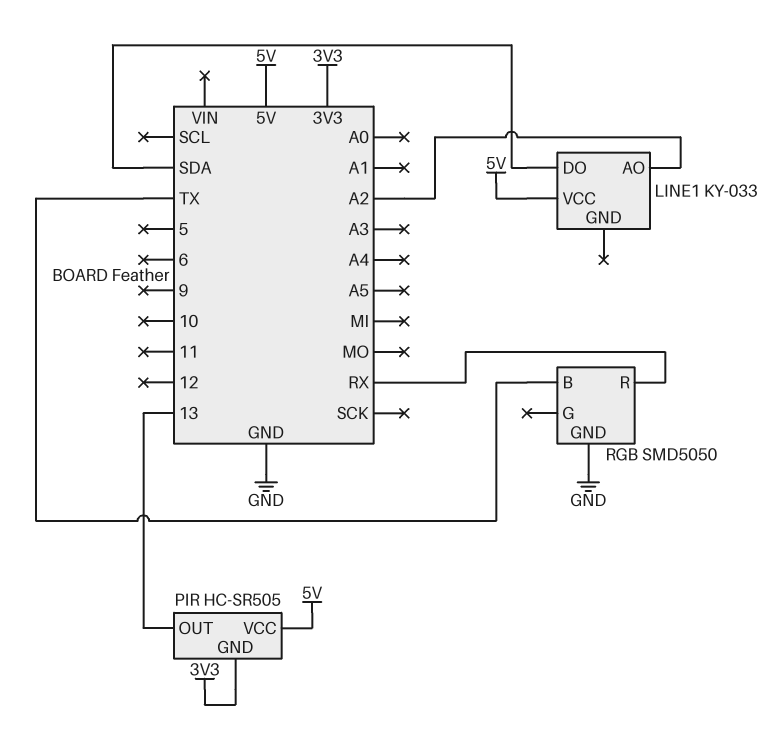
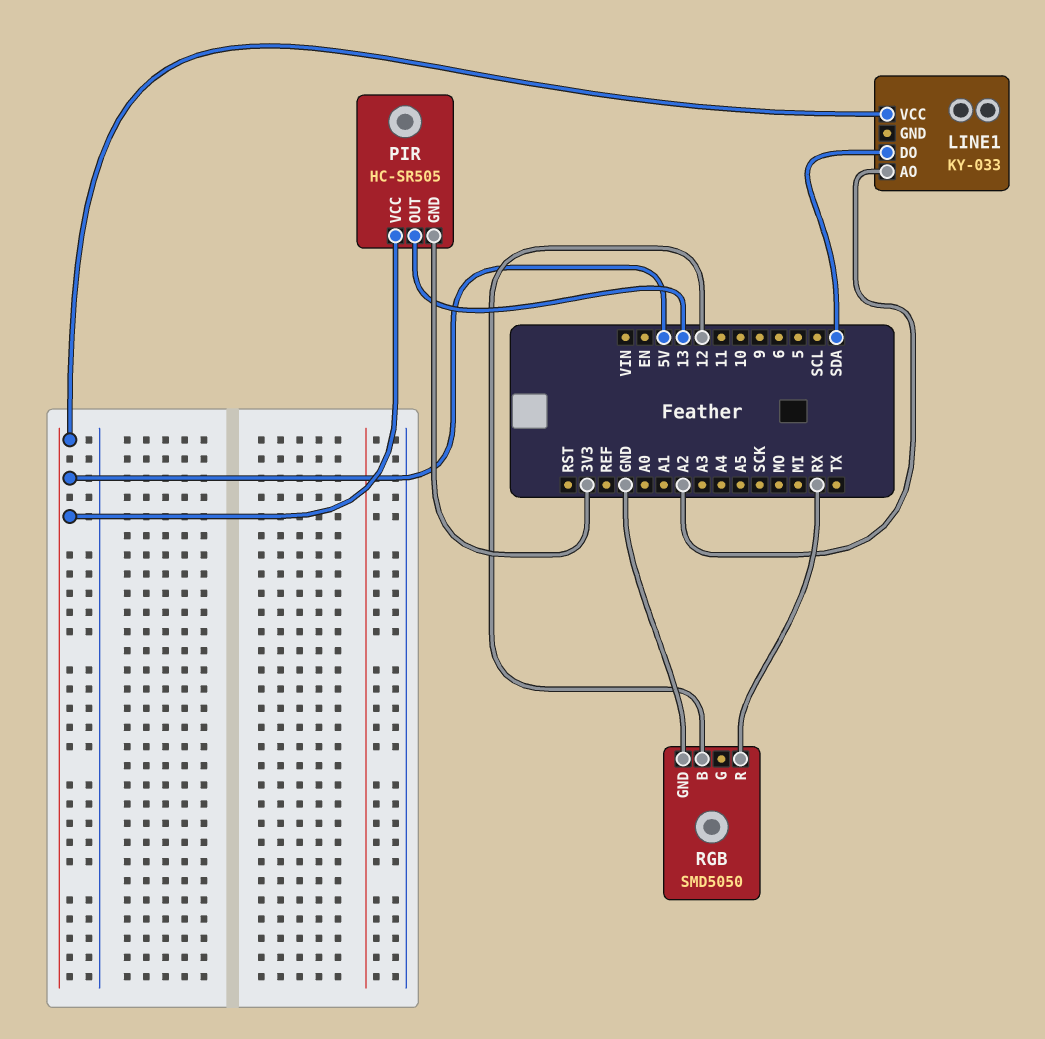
RGB pin B: TX -> 12

